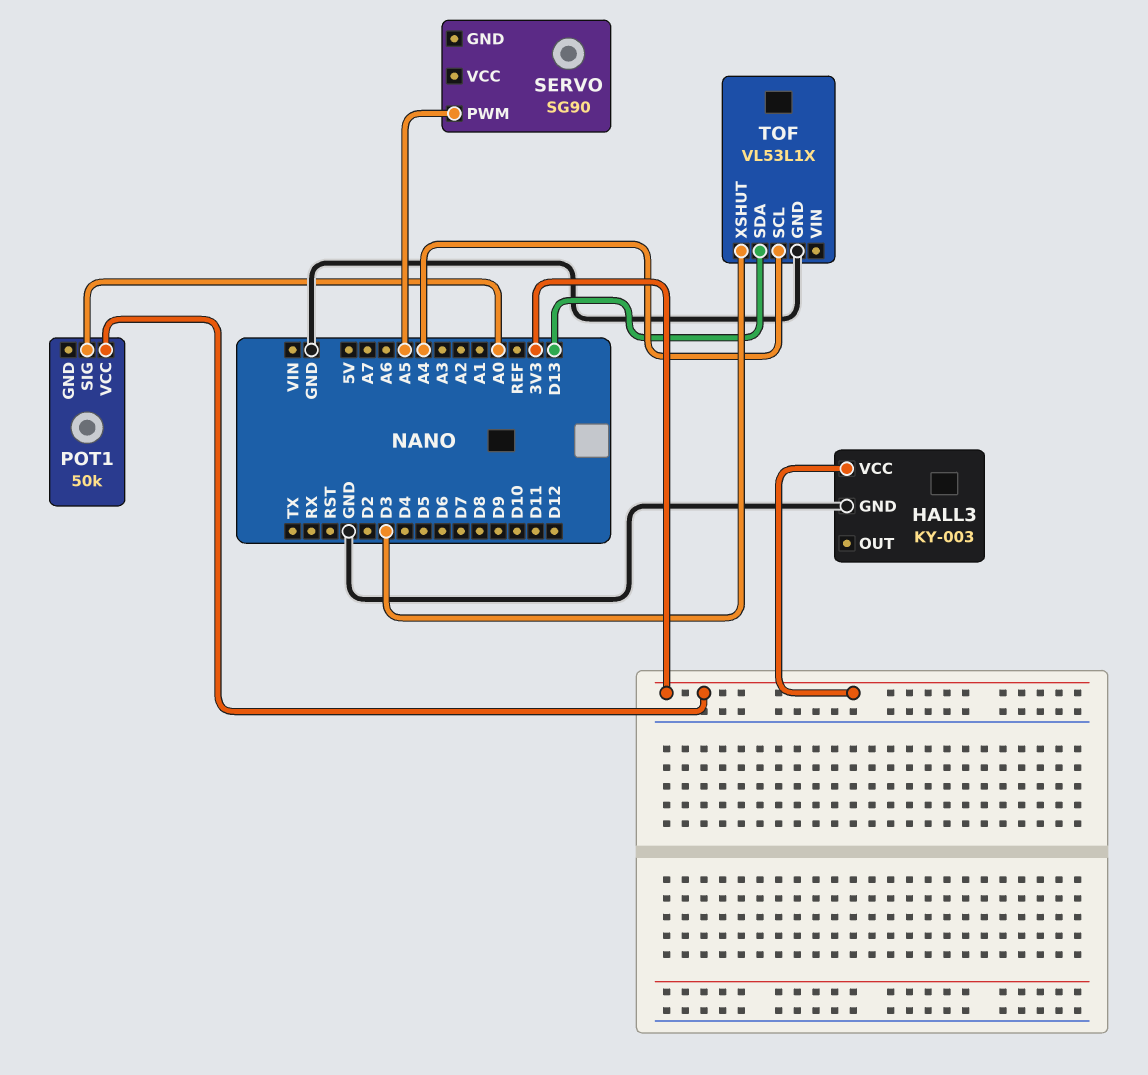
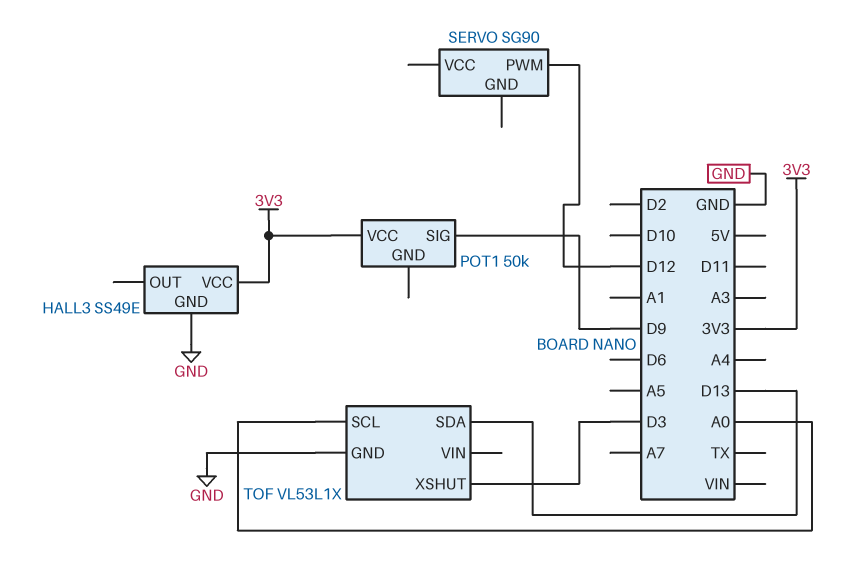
HALL3: KY-003 -> SS49E
POT1 pin SIG: A0 -> D9
SERVO pin PWM: A5 -> D12
TOF pin SCL: A4 -> A0

